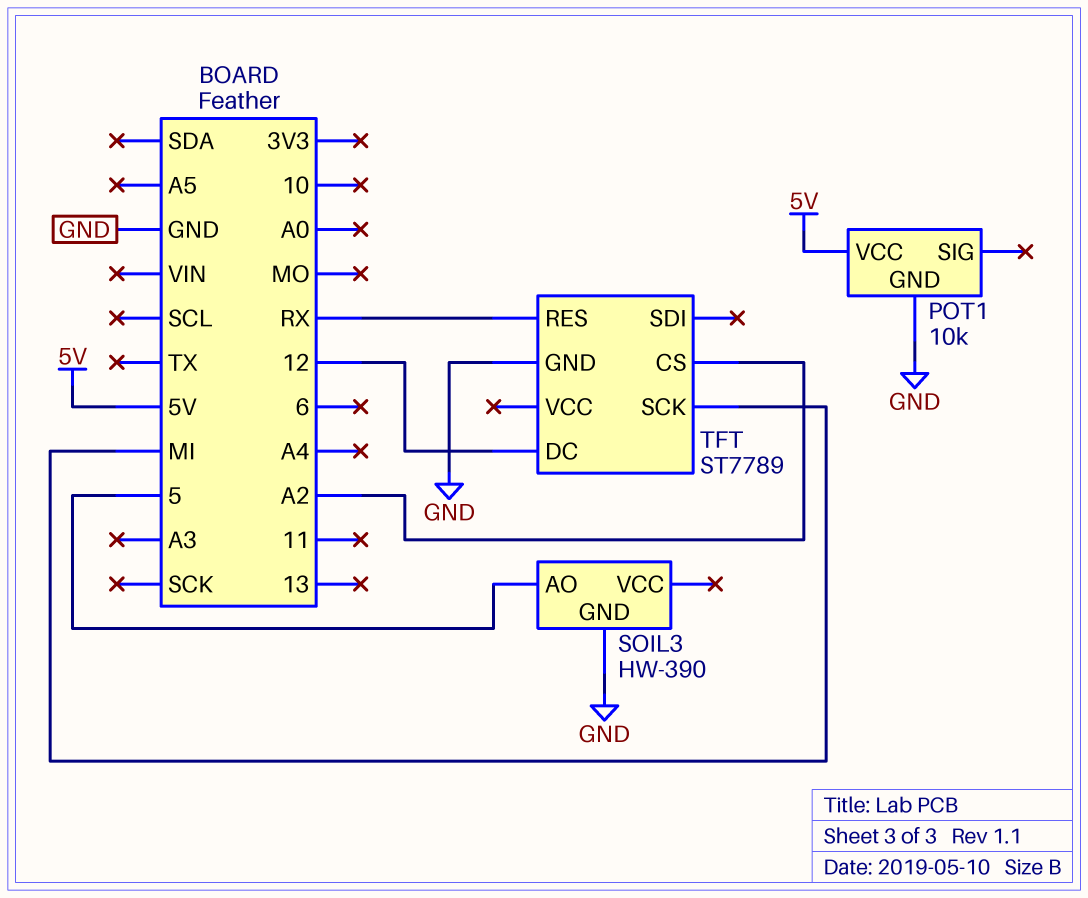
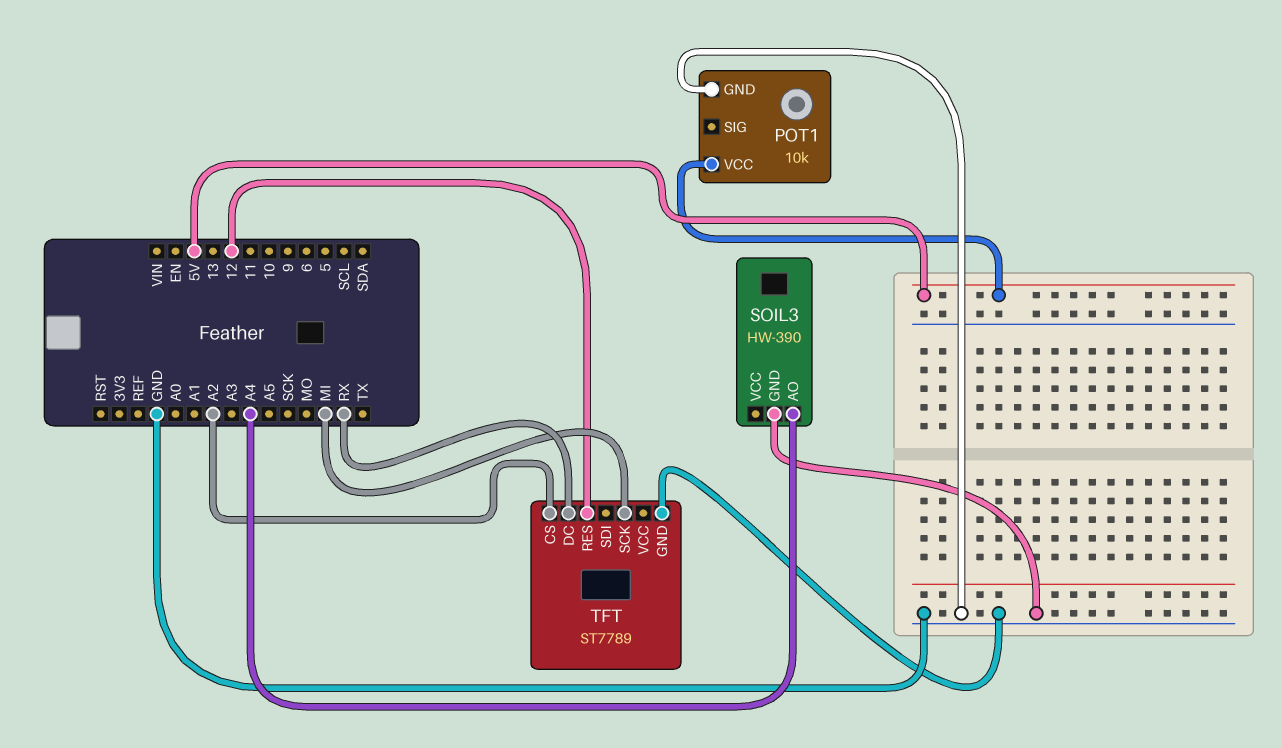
SOIL3 pin AO: 5 -> A4
TFT pin DC: 12 -> RX
TFT pin RES: RX -> 12

